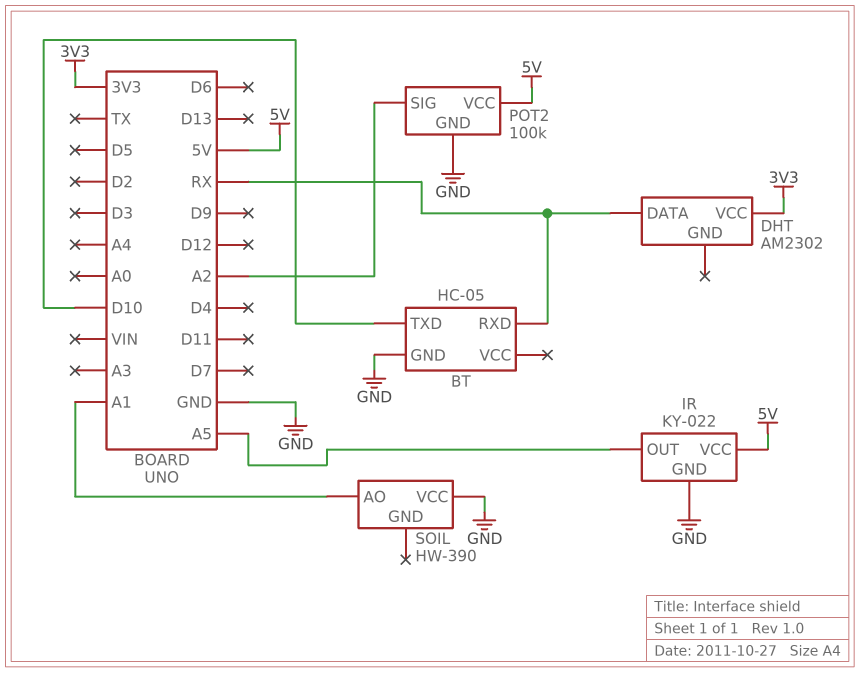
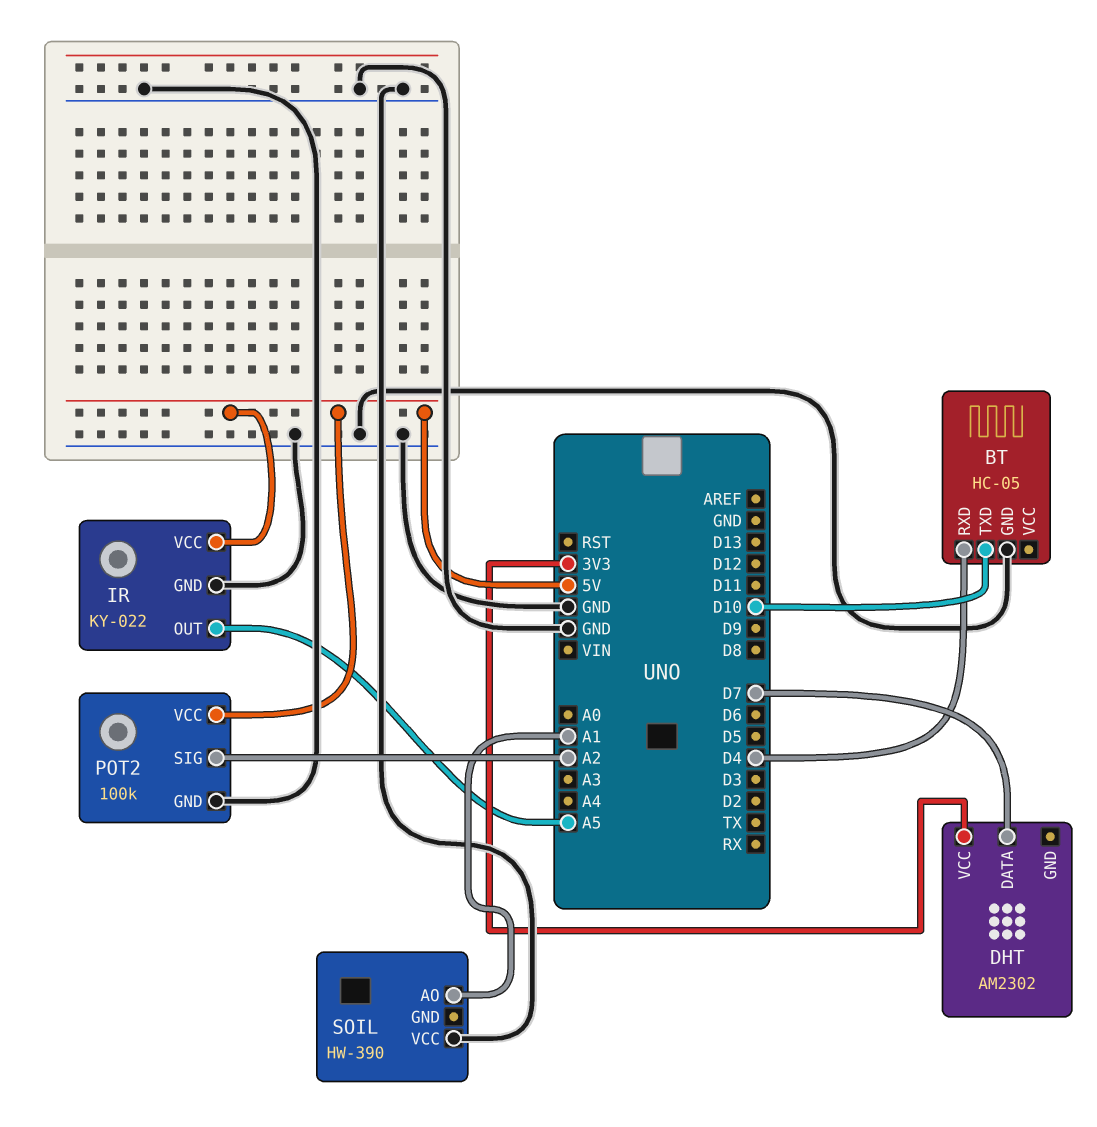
BT pin RXD: RX -> D4
DHT pin DATA: RX -> D7

